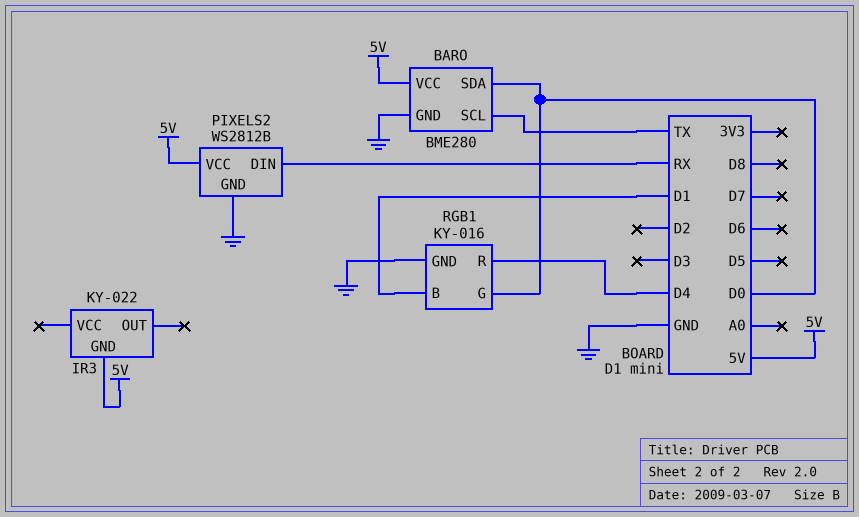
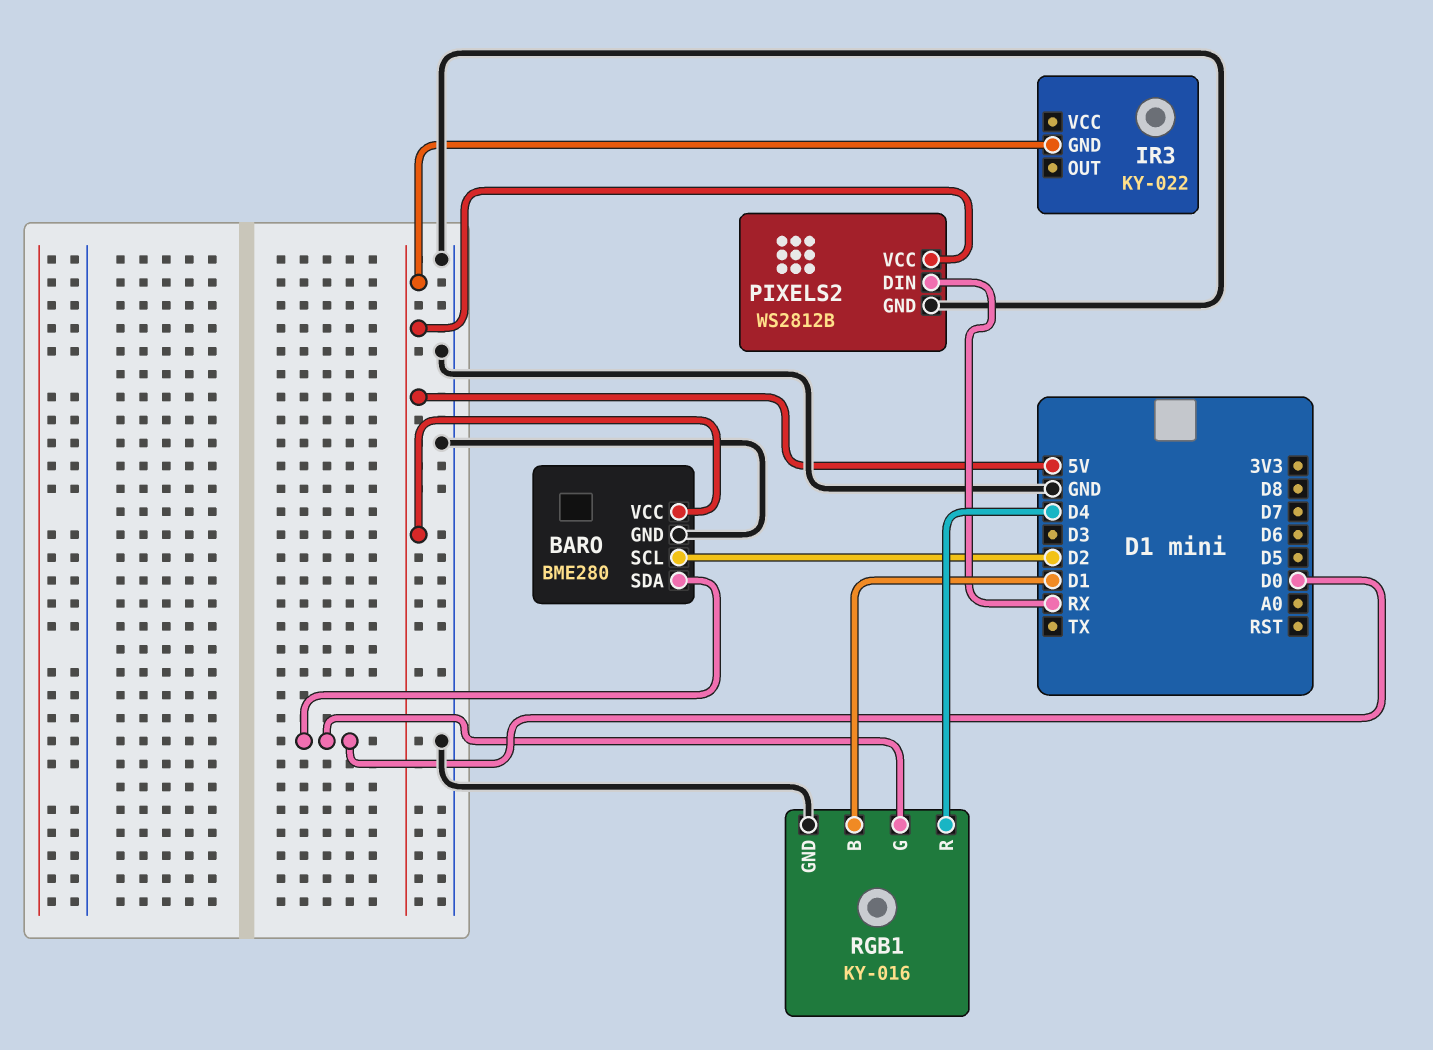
BARO pin SCL: TX -> D2

